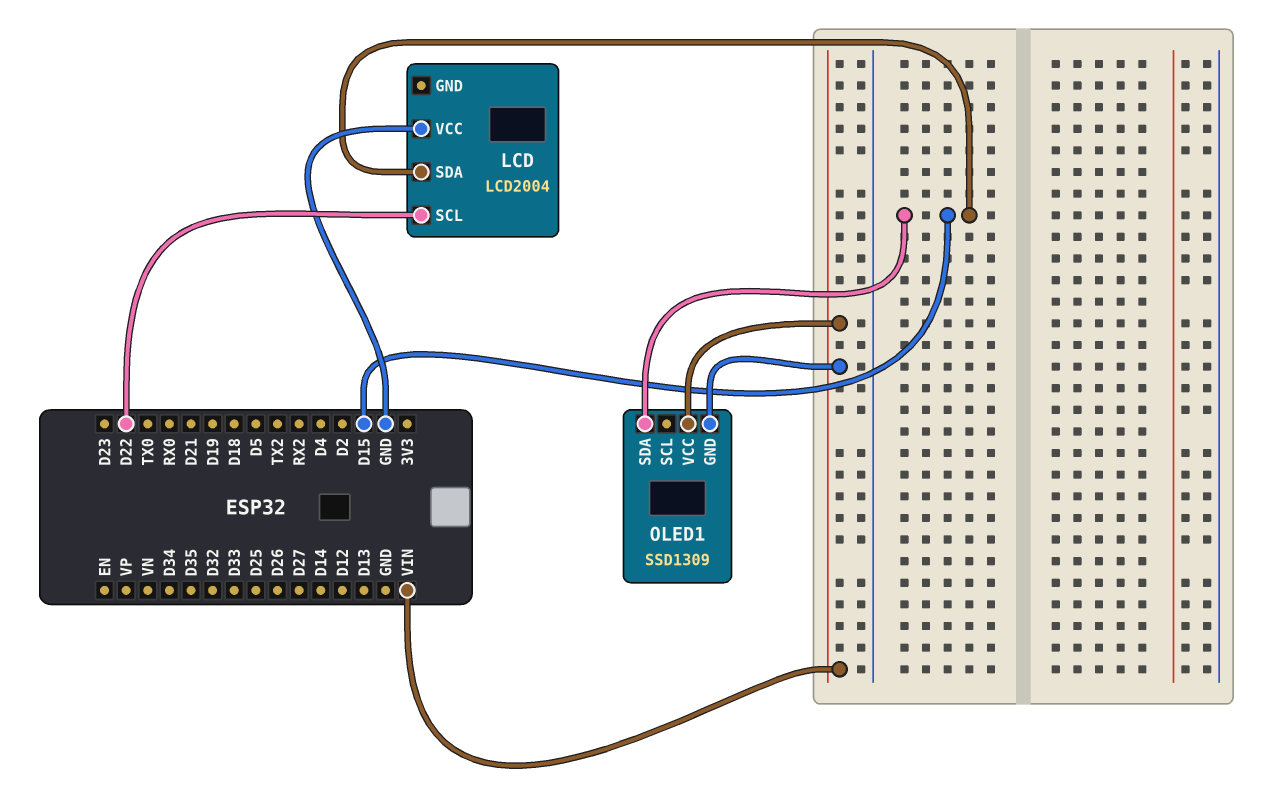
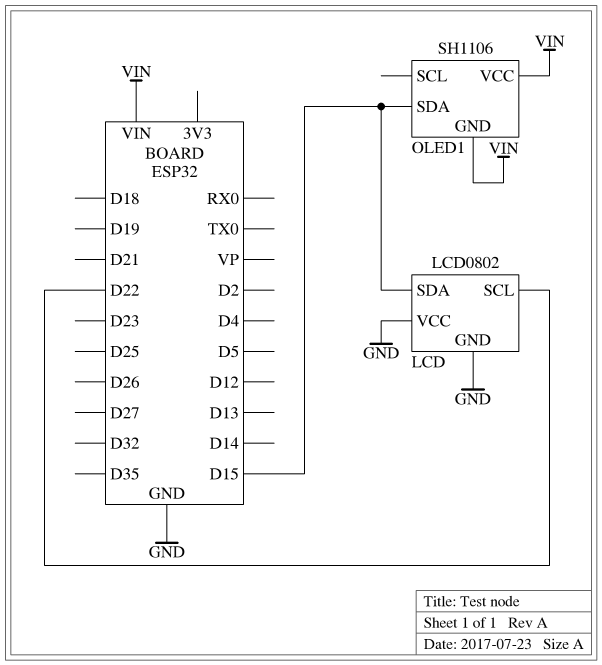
LCD: LCD2004 -> LCD0802
LCD pin GND: none -> GND
OLED1: SSD1309 -> SH1106

